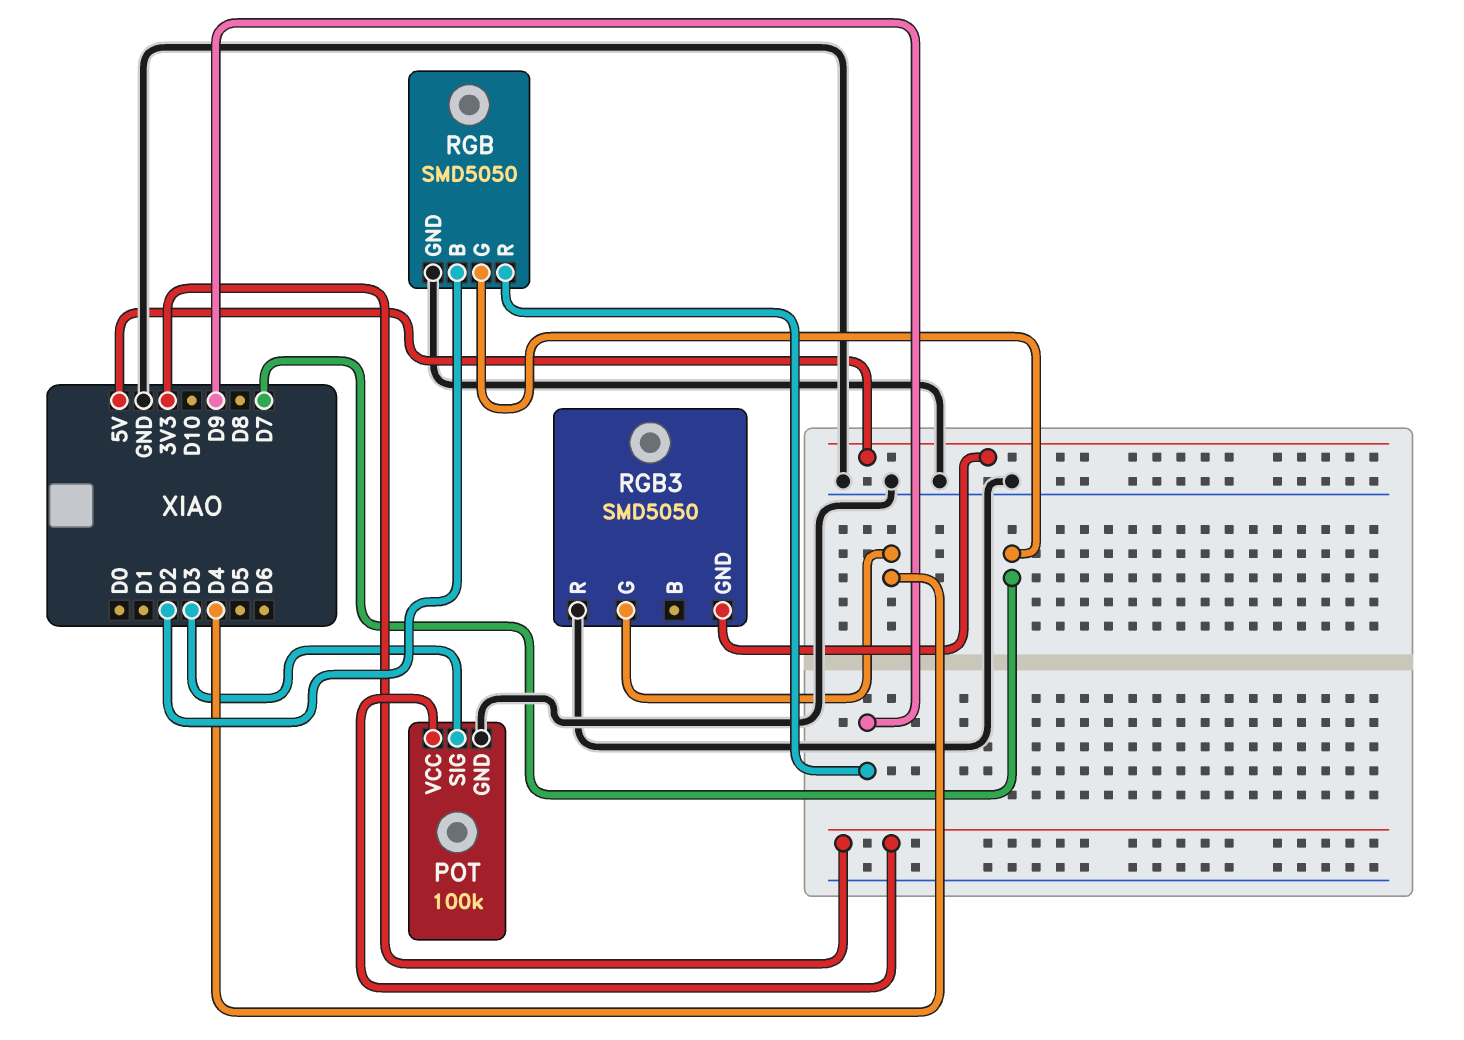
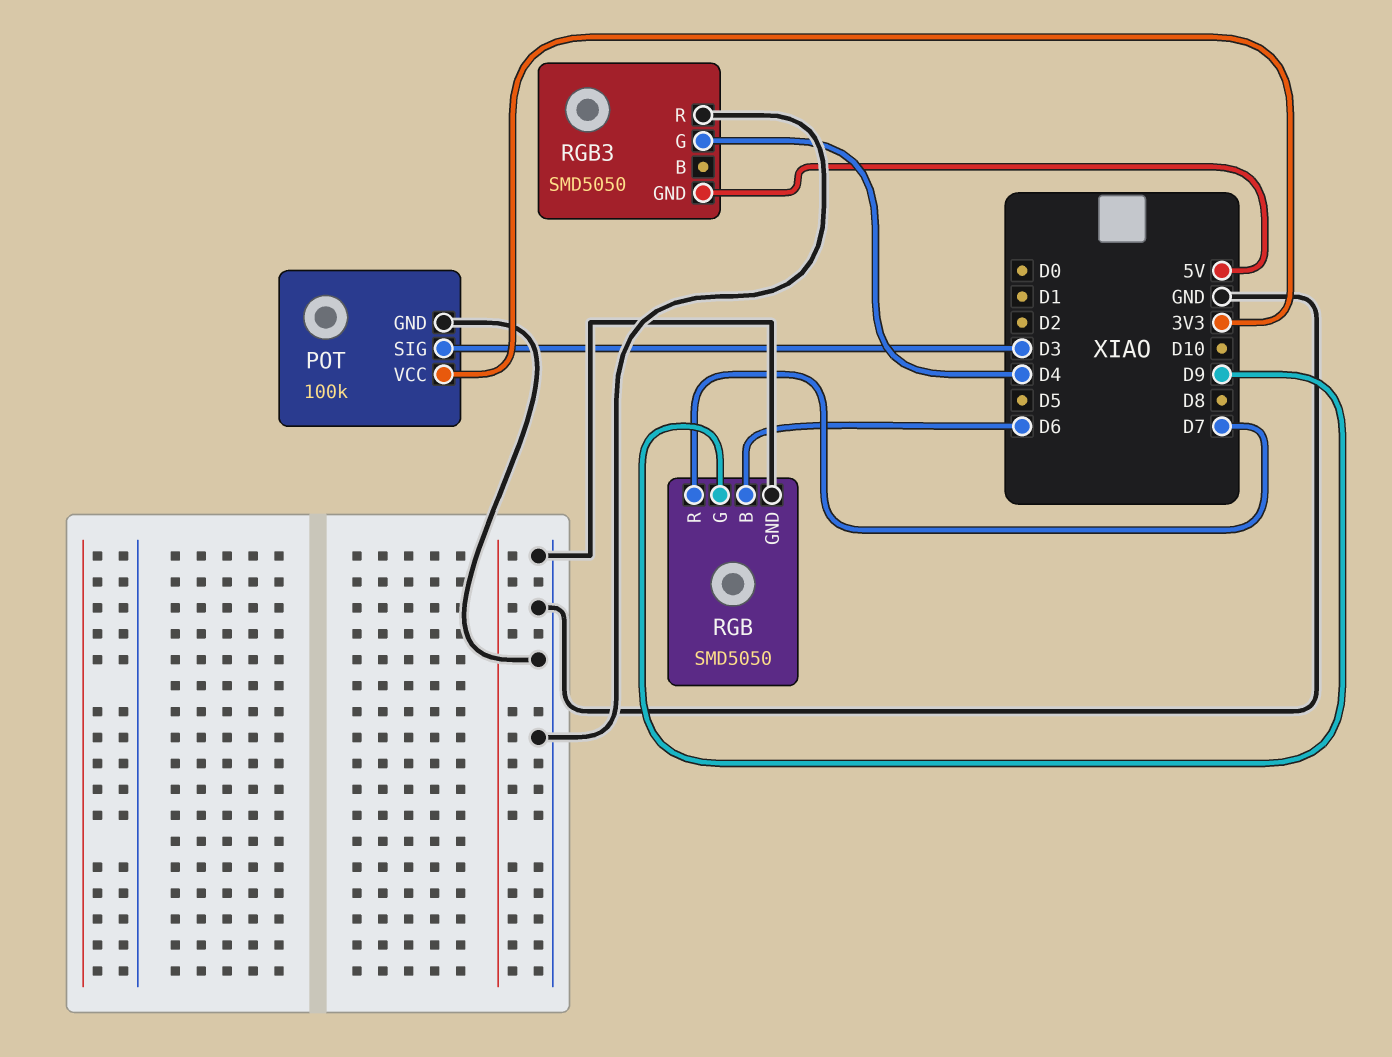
RGB pin B: D2 -> D6
RGB pin G: D7 -> D9
RGB pin R: D9 -> D7

